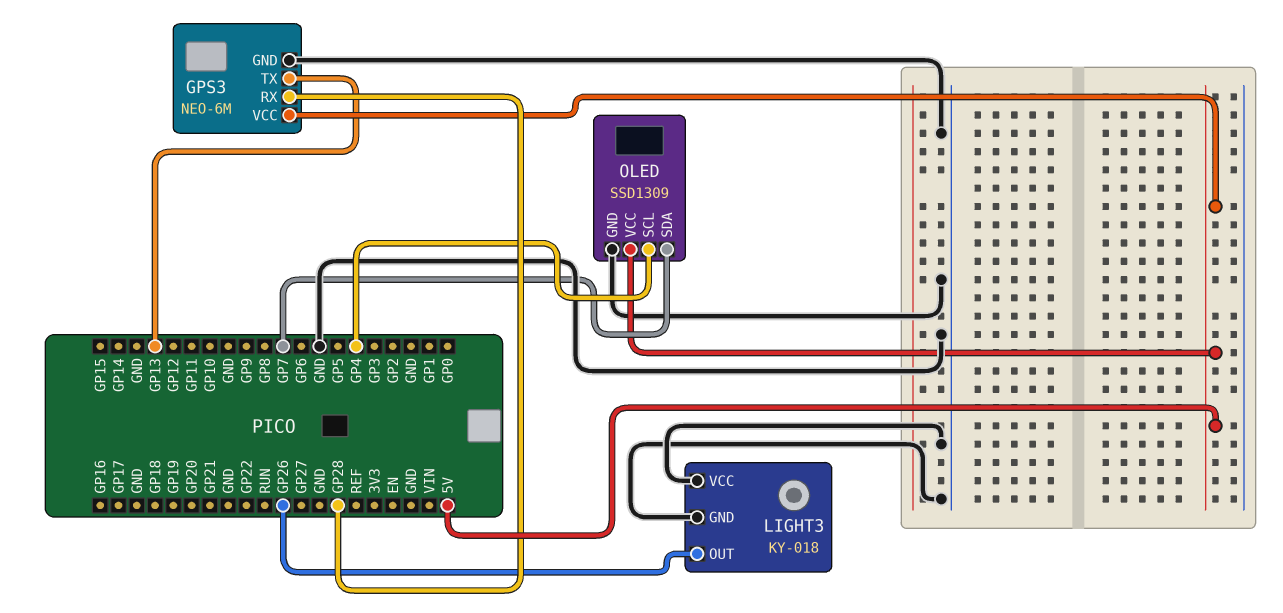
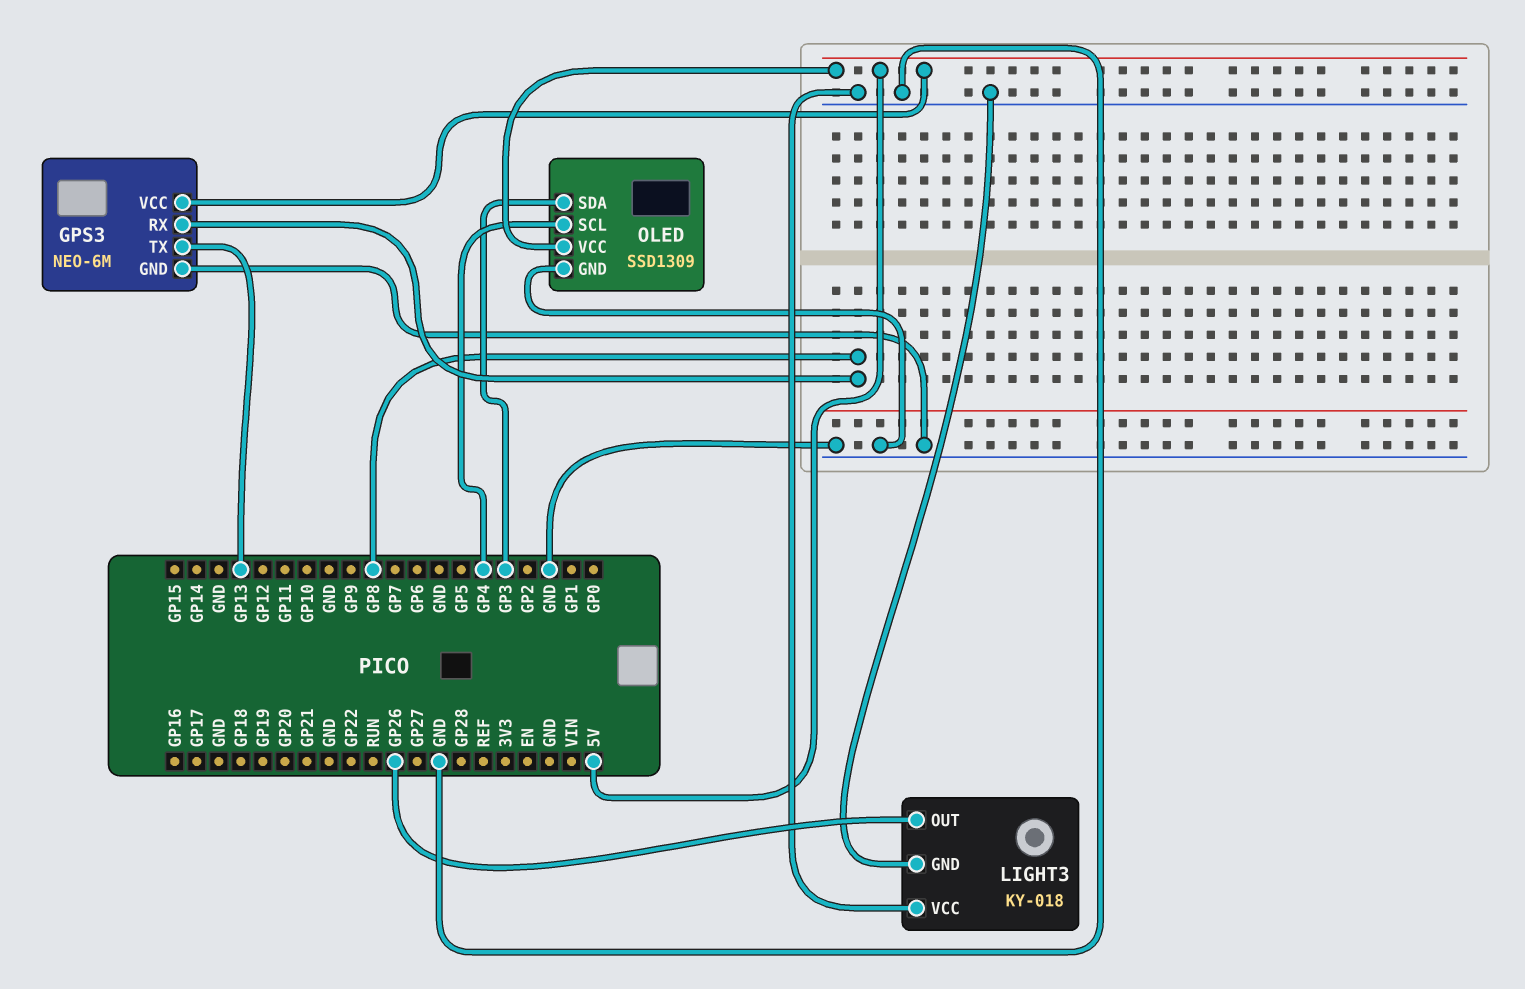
GPS3 pin RX: GP28 -> GP8
OLED pin SDA: GP7 -> GP3

